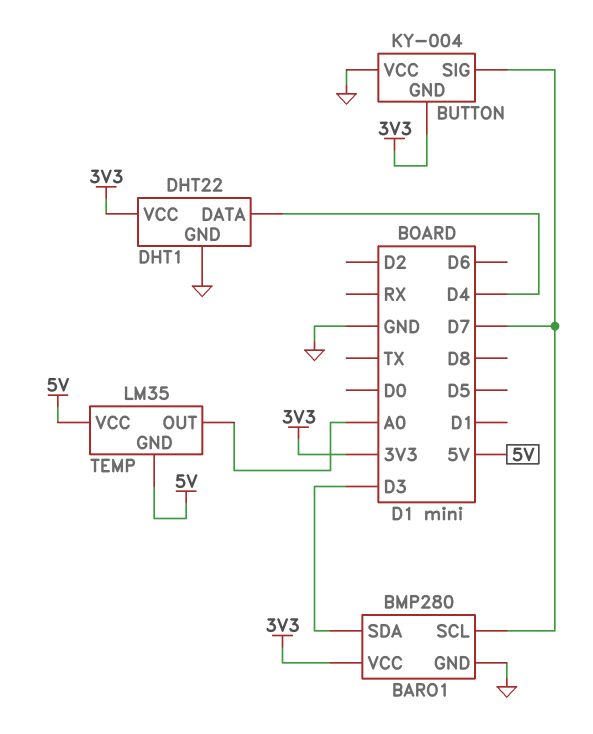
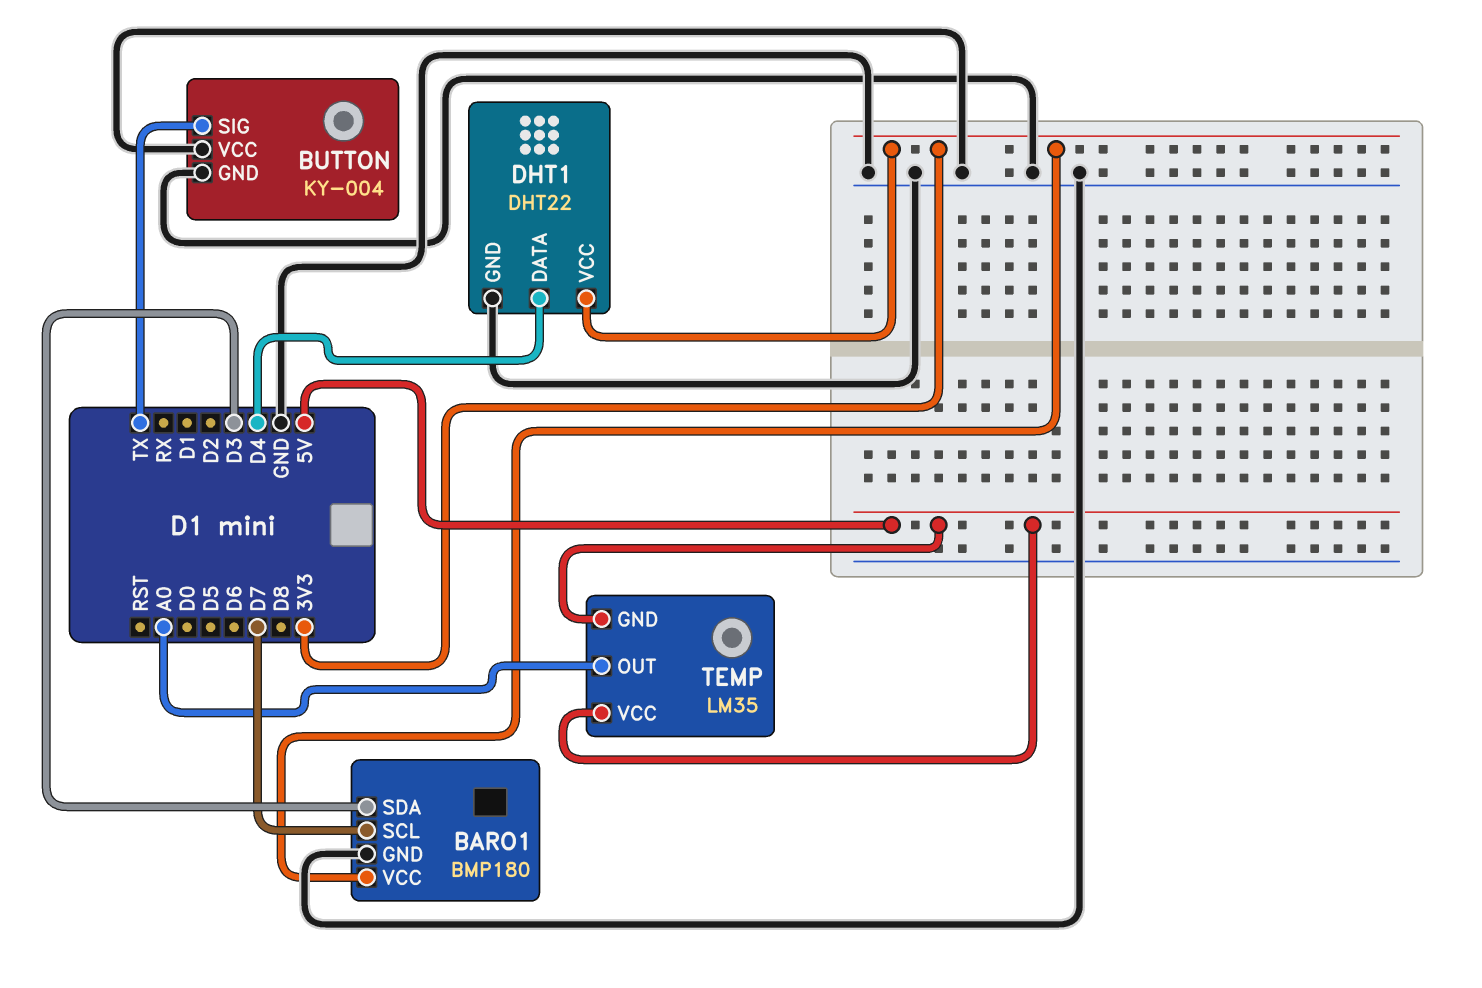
BARO1: BMP280 -> BMP180
BUTTON pin GND: 3V3 -> GND
BUTTON pin SIG: D7 -> TX

